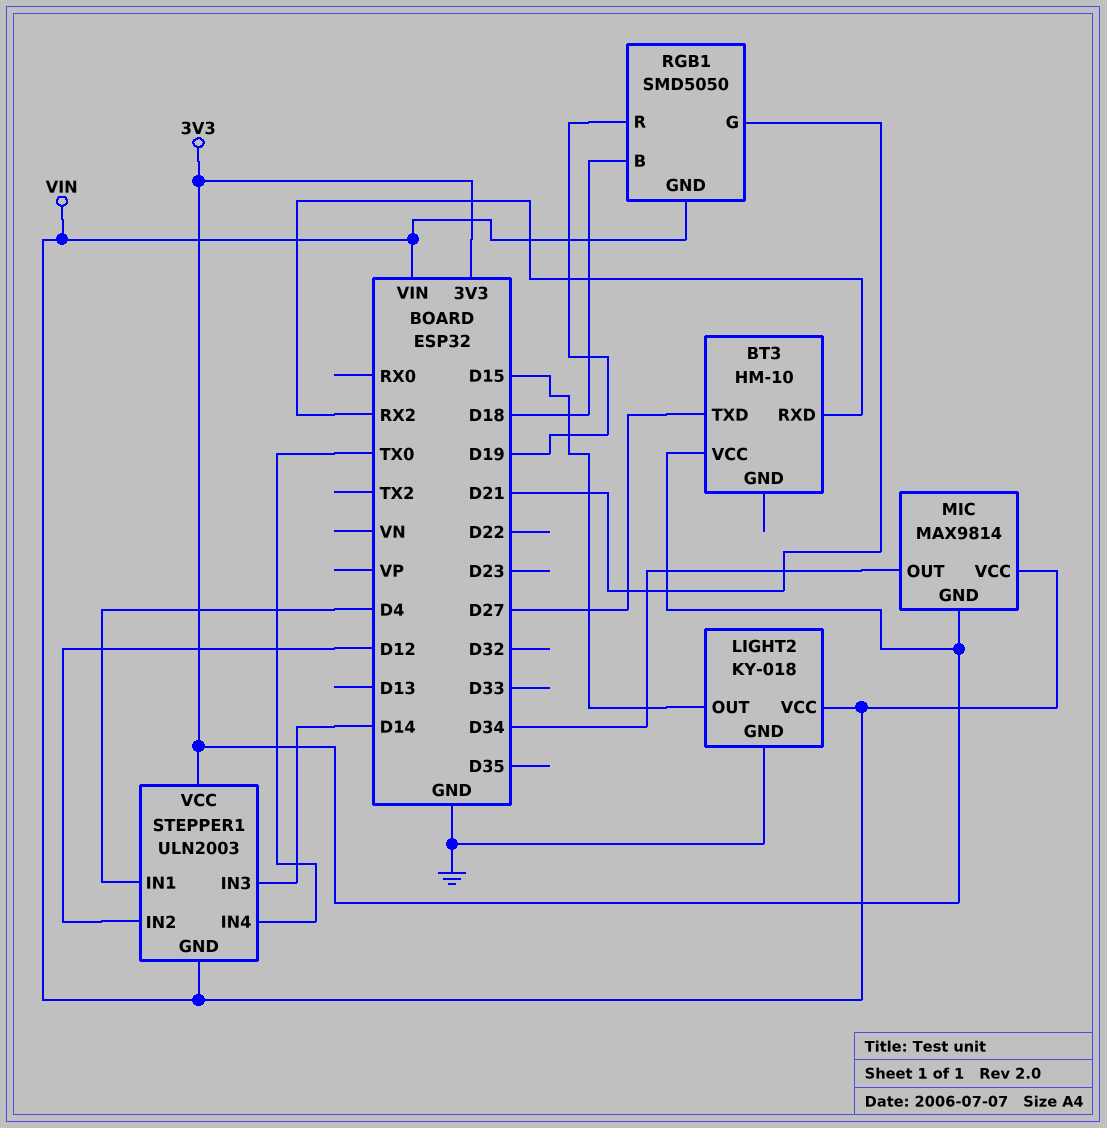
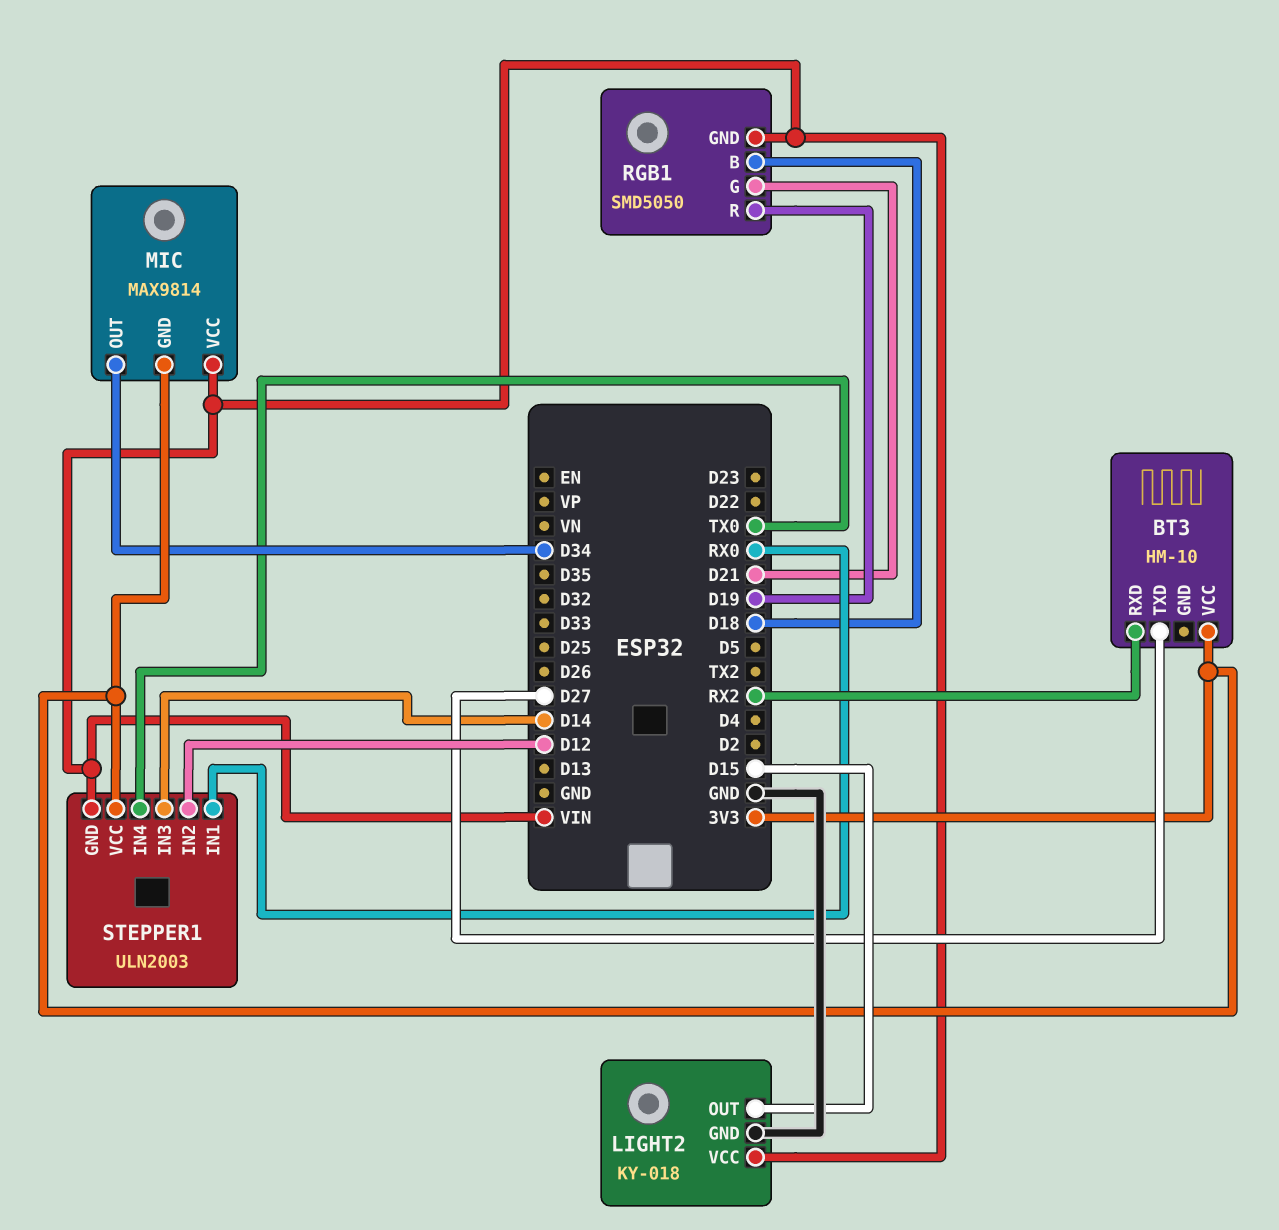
STEPPER1 pin IN1: D4 -> RX0

